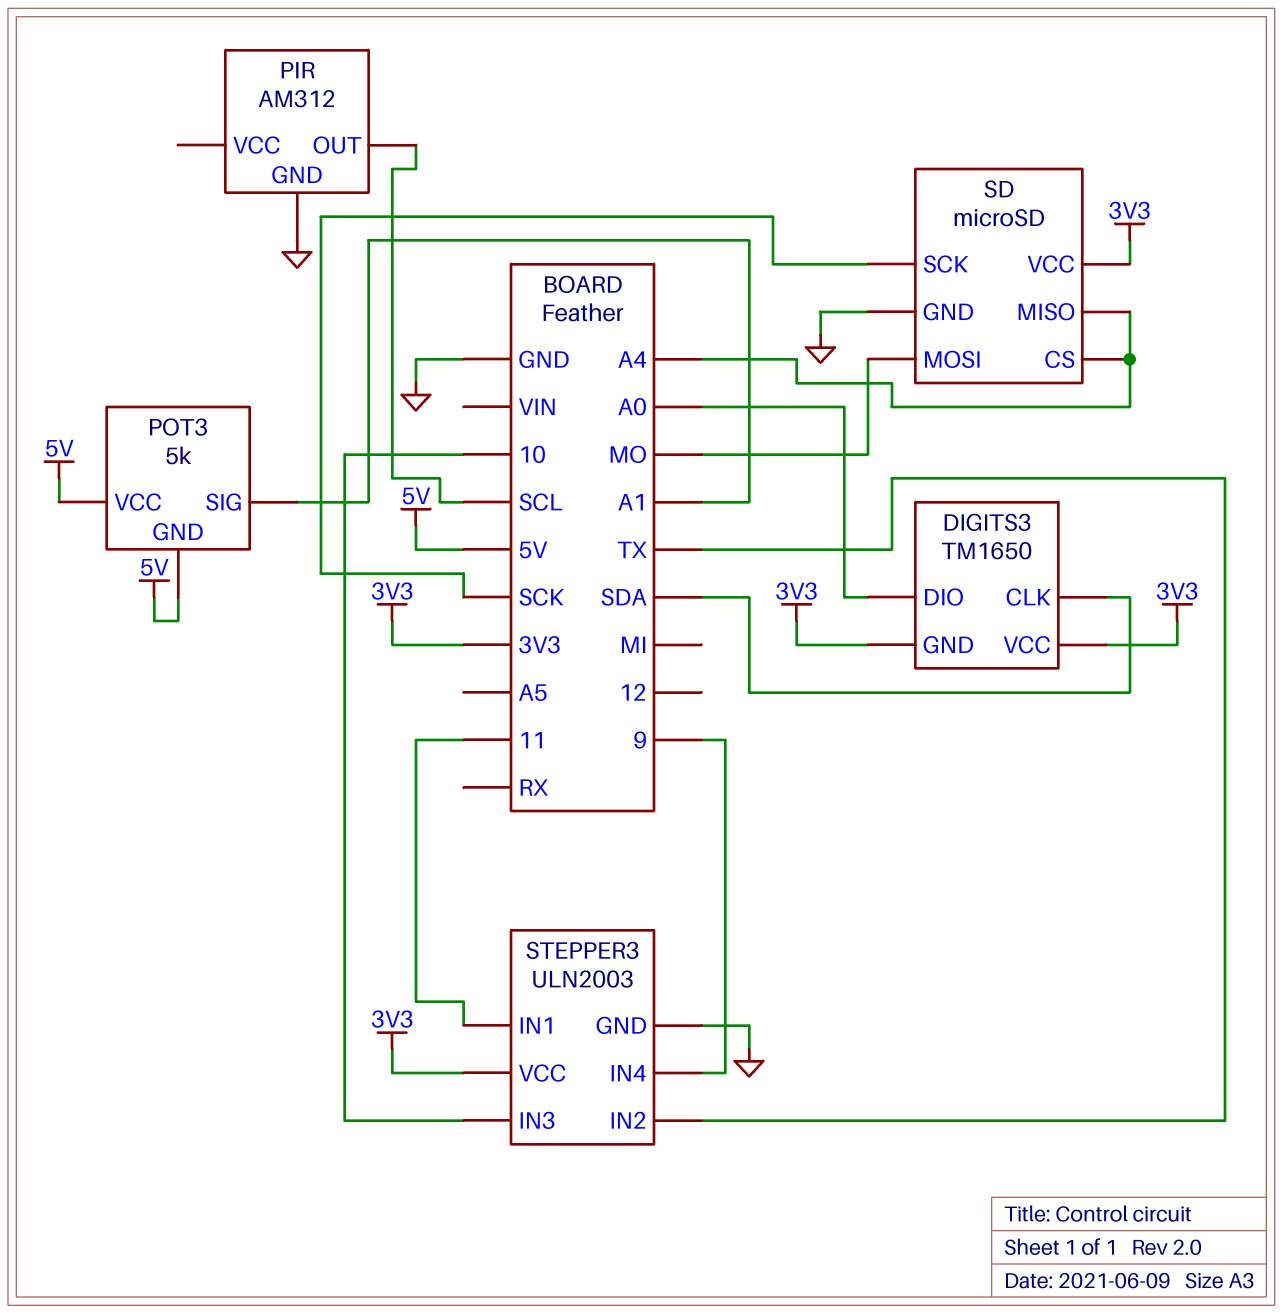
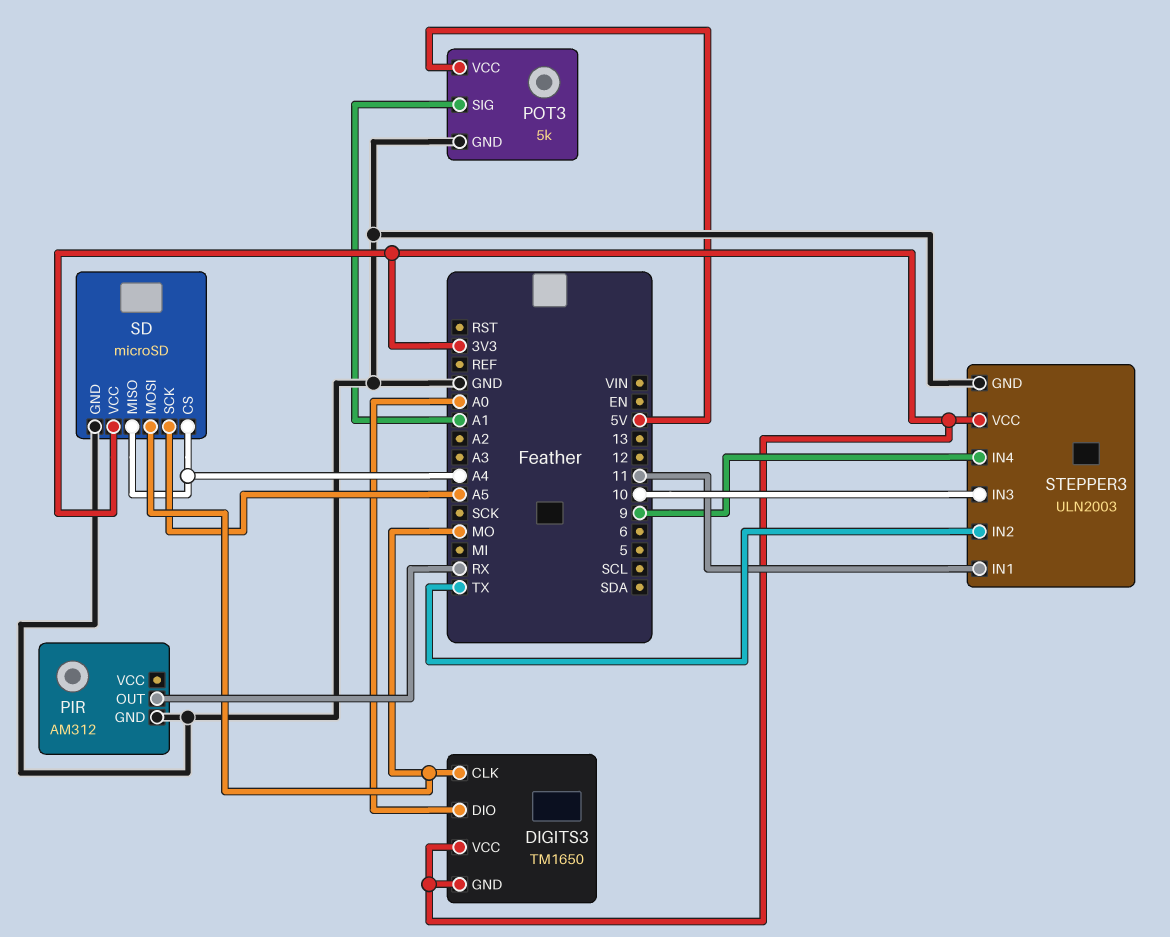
DIGITS3 pin CLK: SDA -> MO
PIR pin OUT: SCL -> RX
POT3 pin GND: 5V -> GND
SD pin SCK: SCK -> A5

